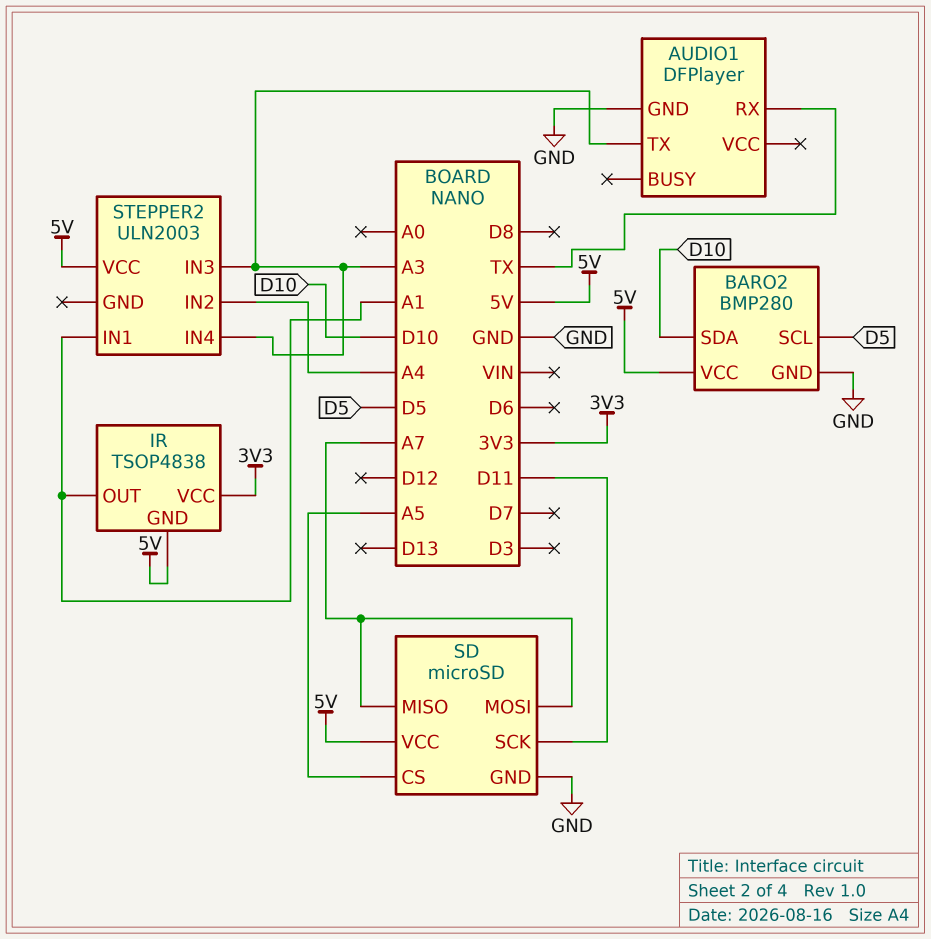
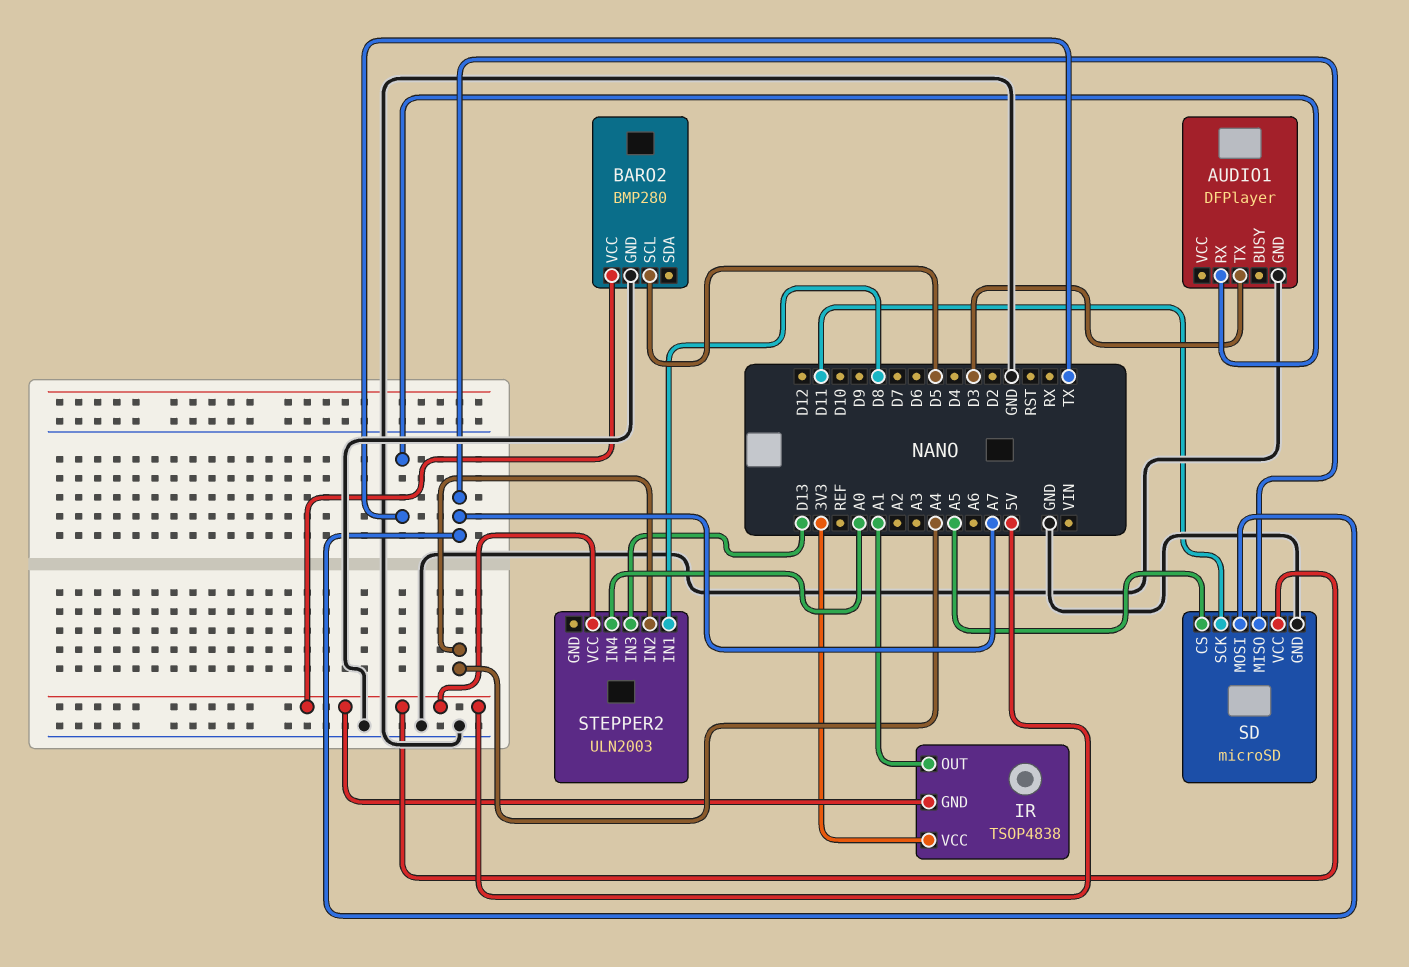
AUDIO1 pin TX: A3 -> D3
BARO2 pin SDA: D10 -> none
STEPPER2 pin IN1: A1 -> D8
STEPPER2 pin IN3: A3 -> D13
STEPPER2 pin IN4: A3 -> A0

